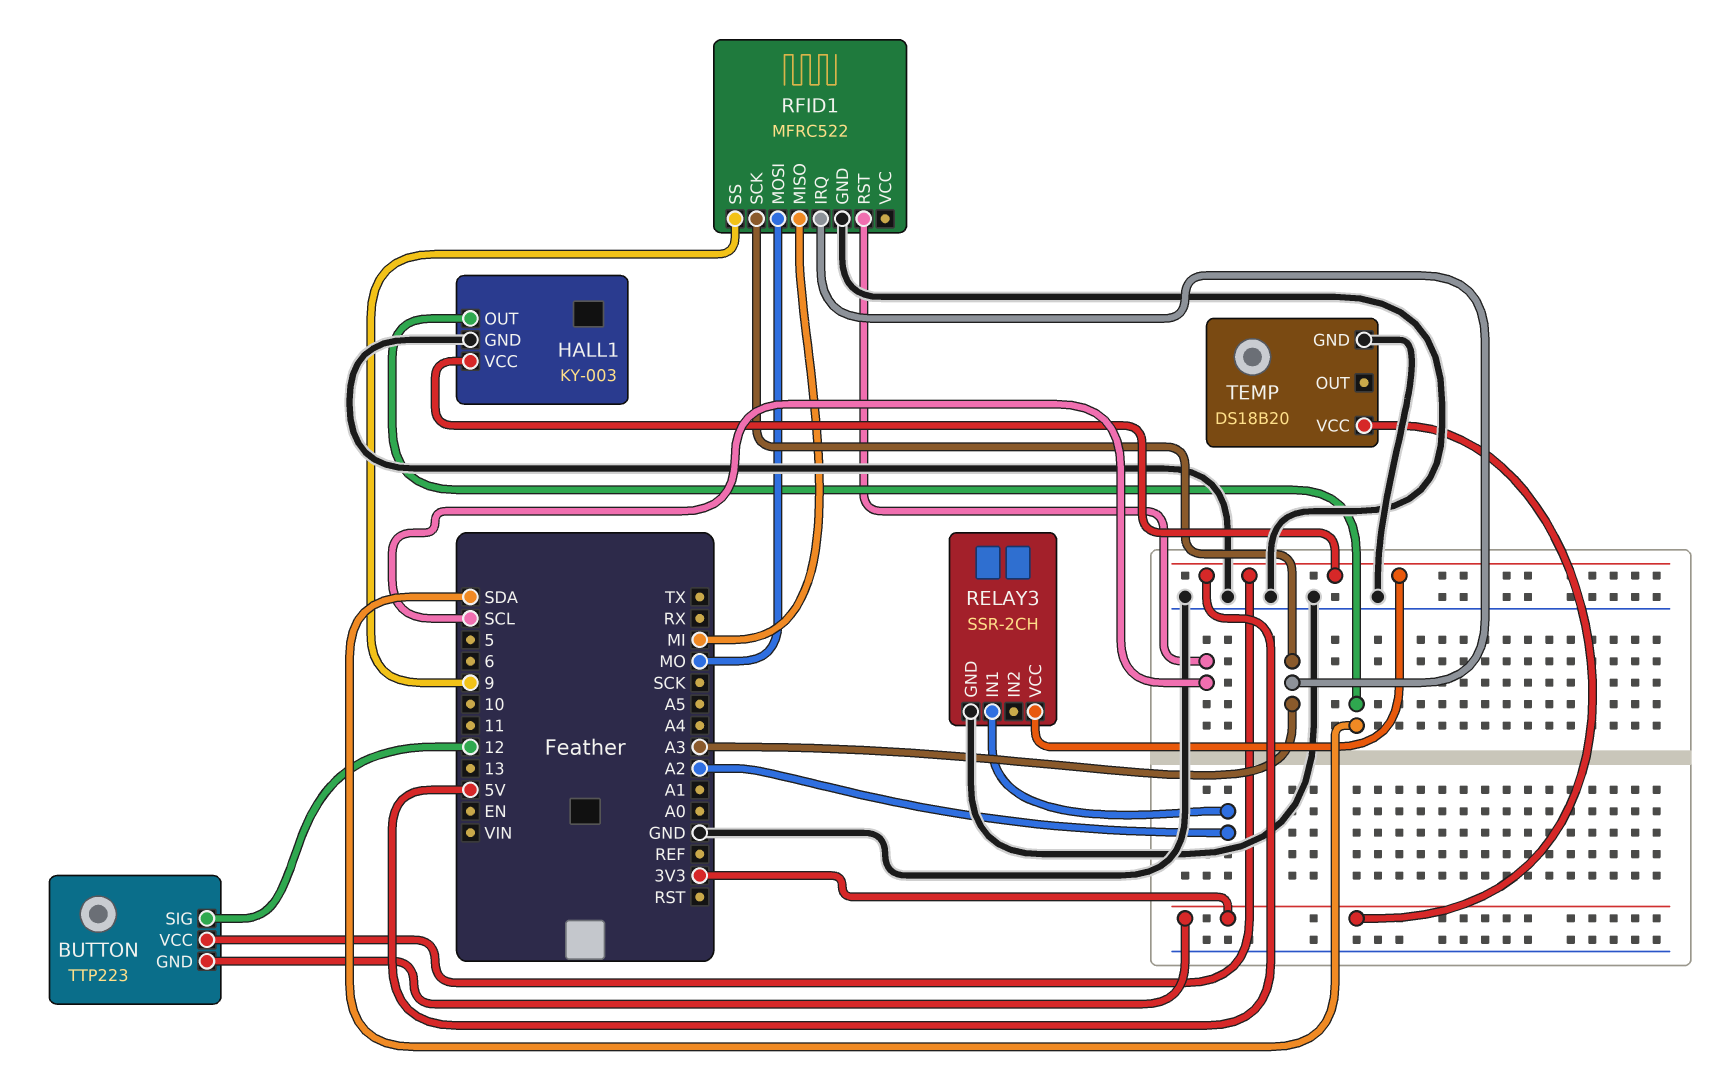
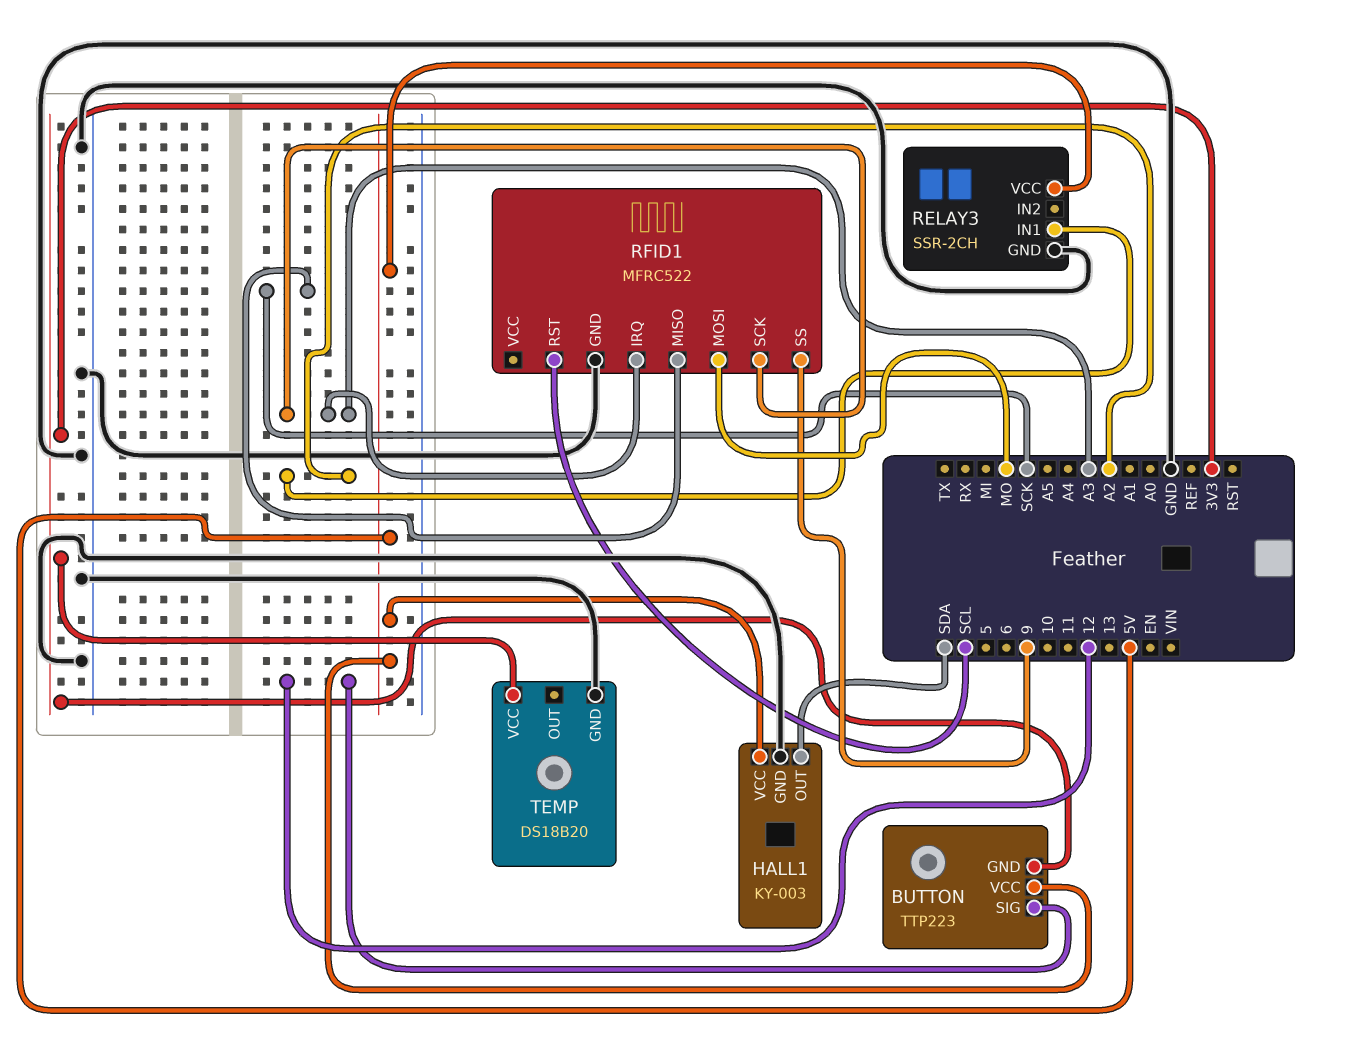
RFID1 pin MISO: MI -> SCK

